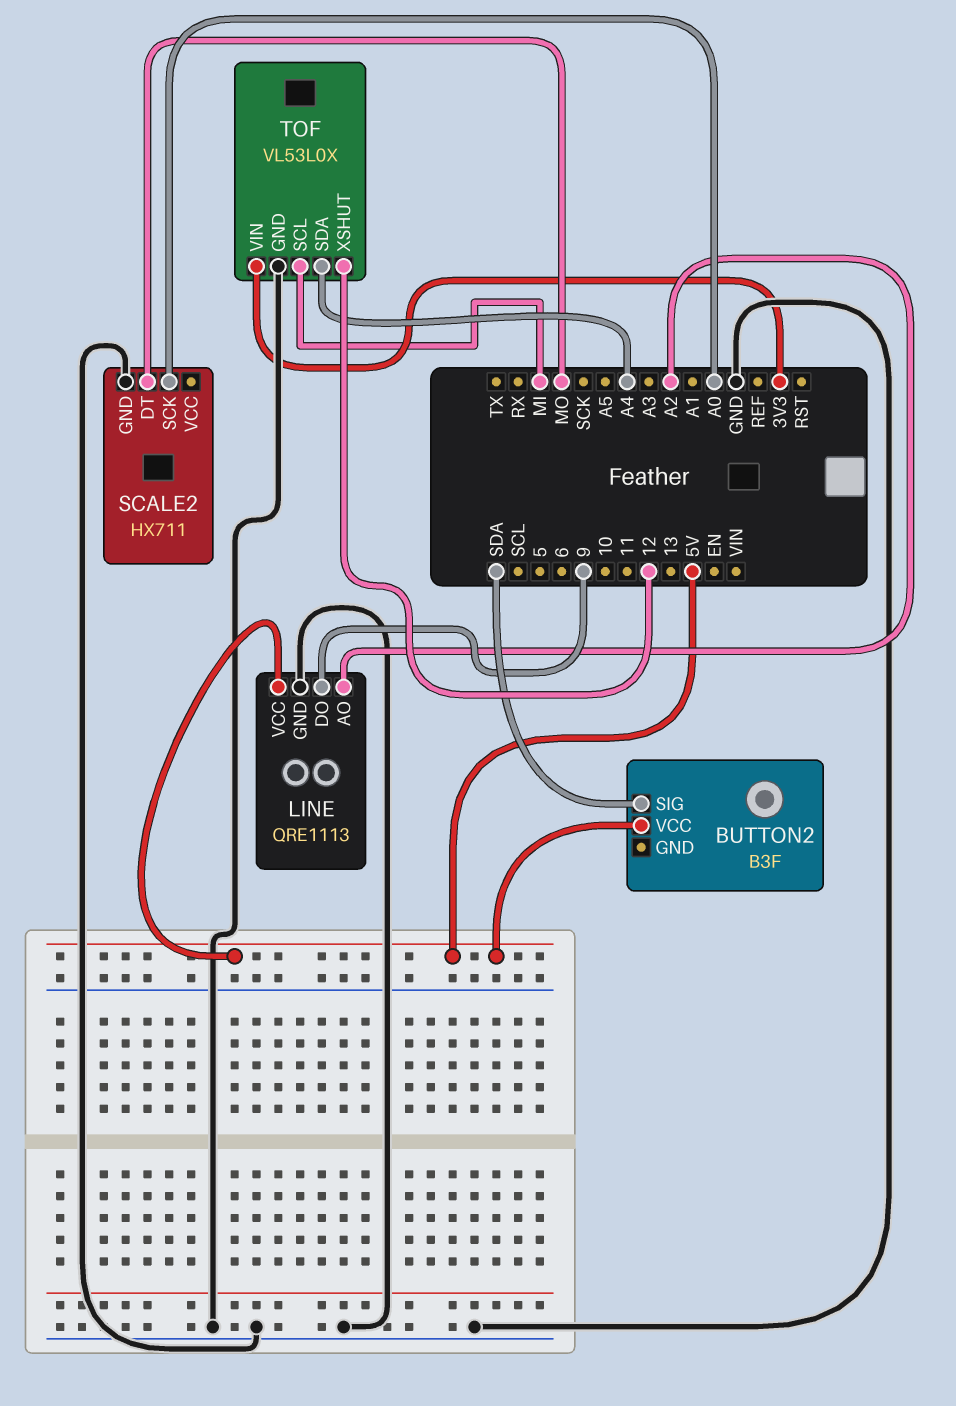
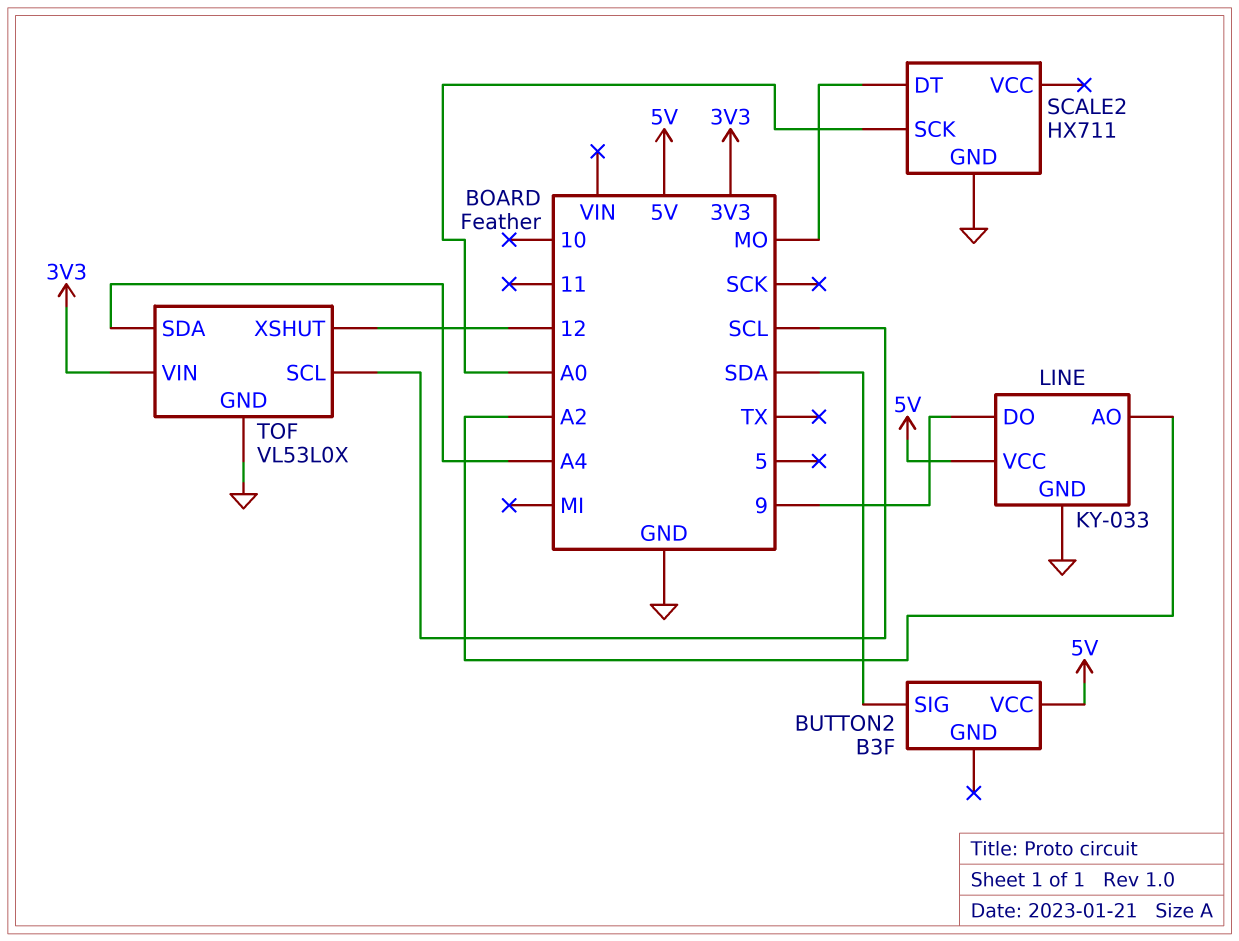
LINE: QRE1113 -> KY-033
TOF pin SCL: MI -> SCL

